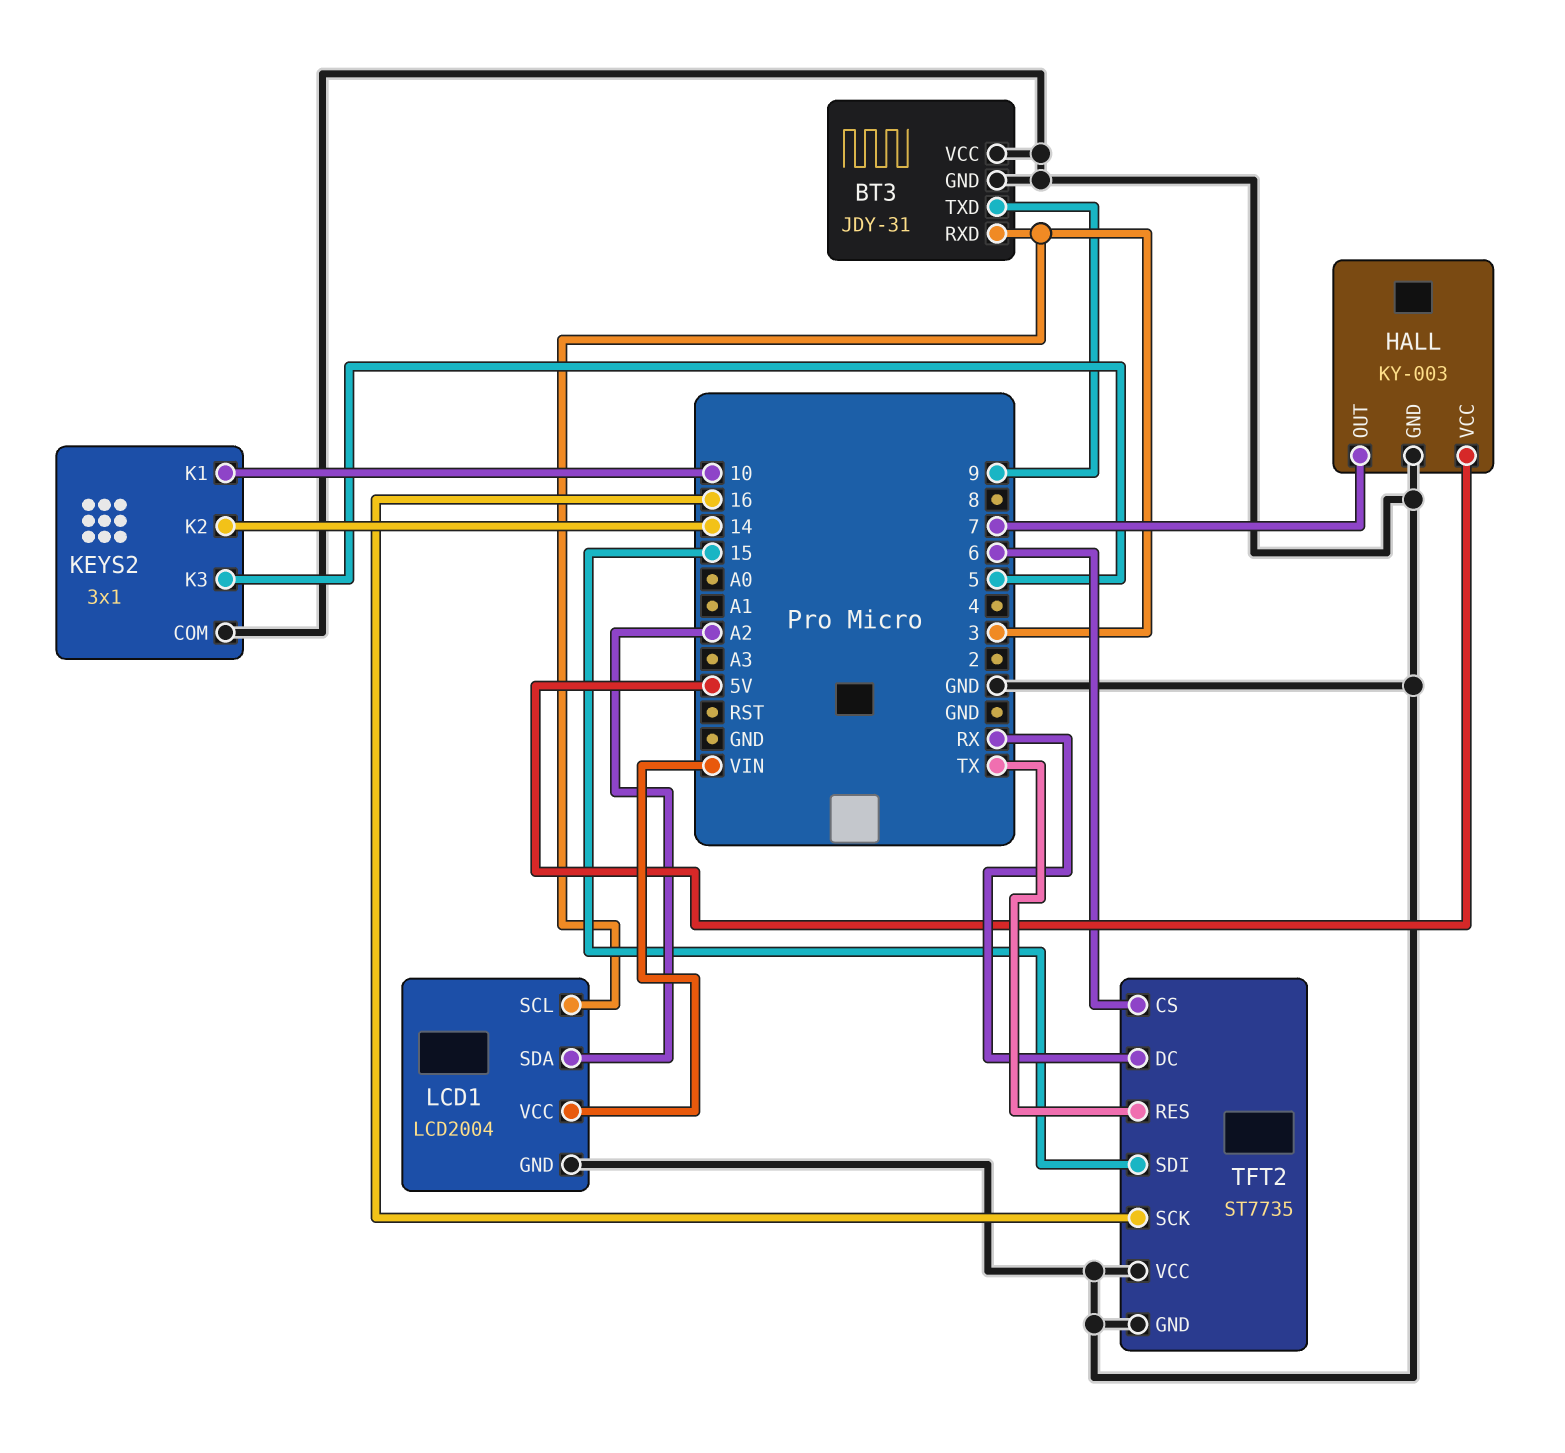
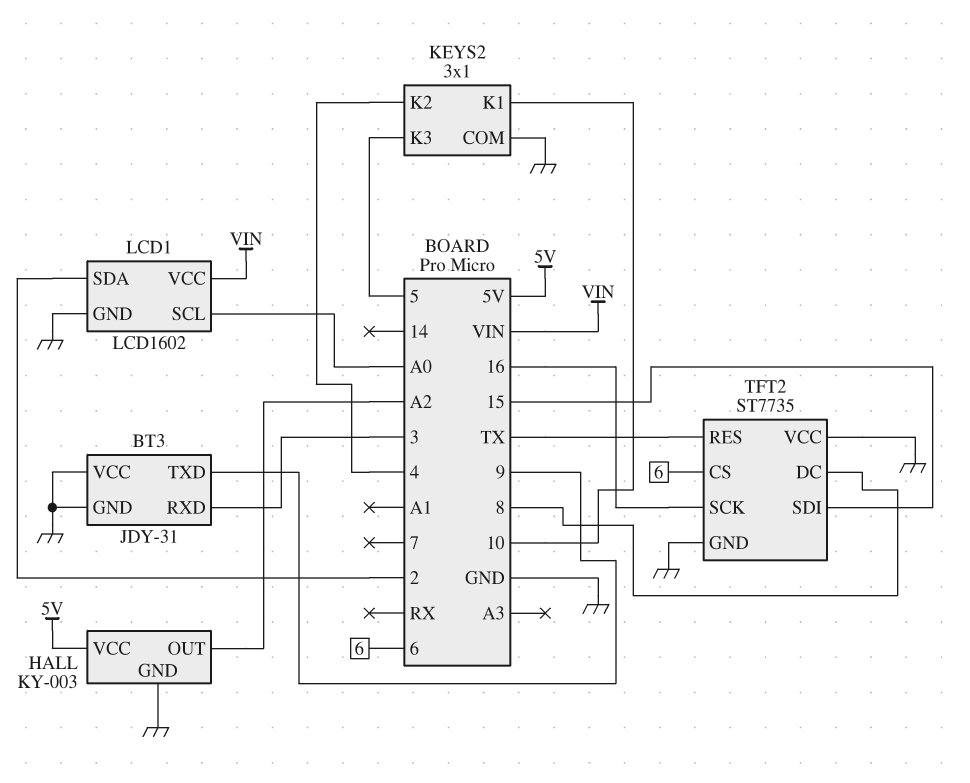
HALL pin OUT: 7 -> A2
KEYS2 pin K2: 14 -> 4
LCD1: LCD2004 -> LCD1602
LCD1 pin SCL: 3 -> A0
LCD1 pin SDA: A2 -> 2
TFT2 pin DC: RX -> 8

